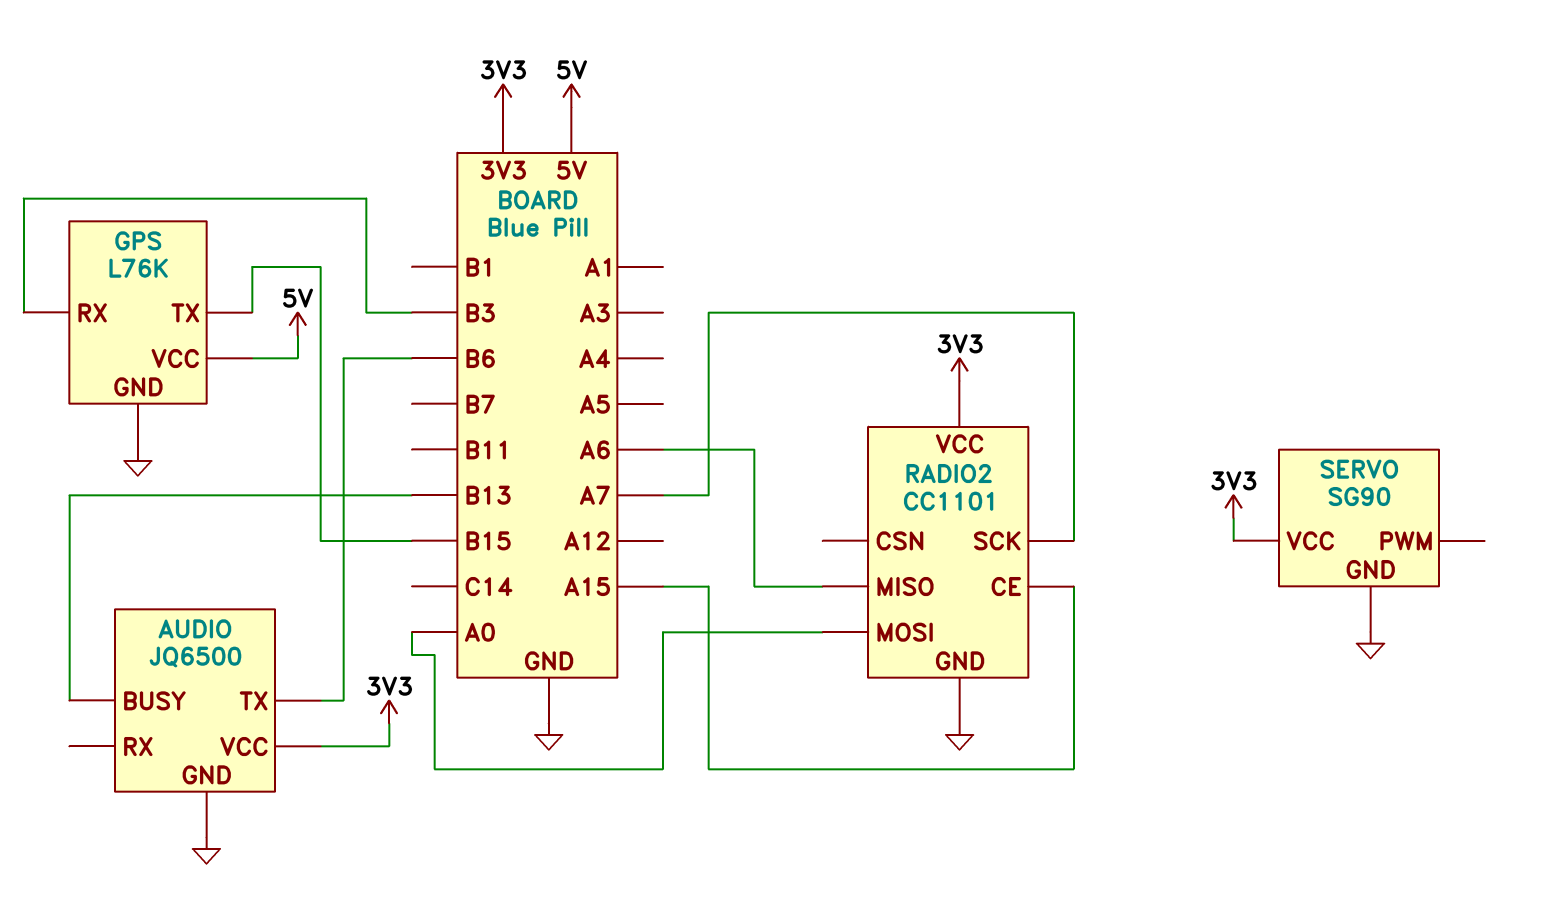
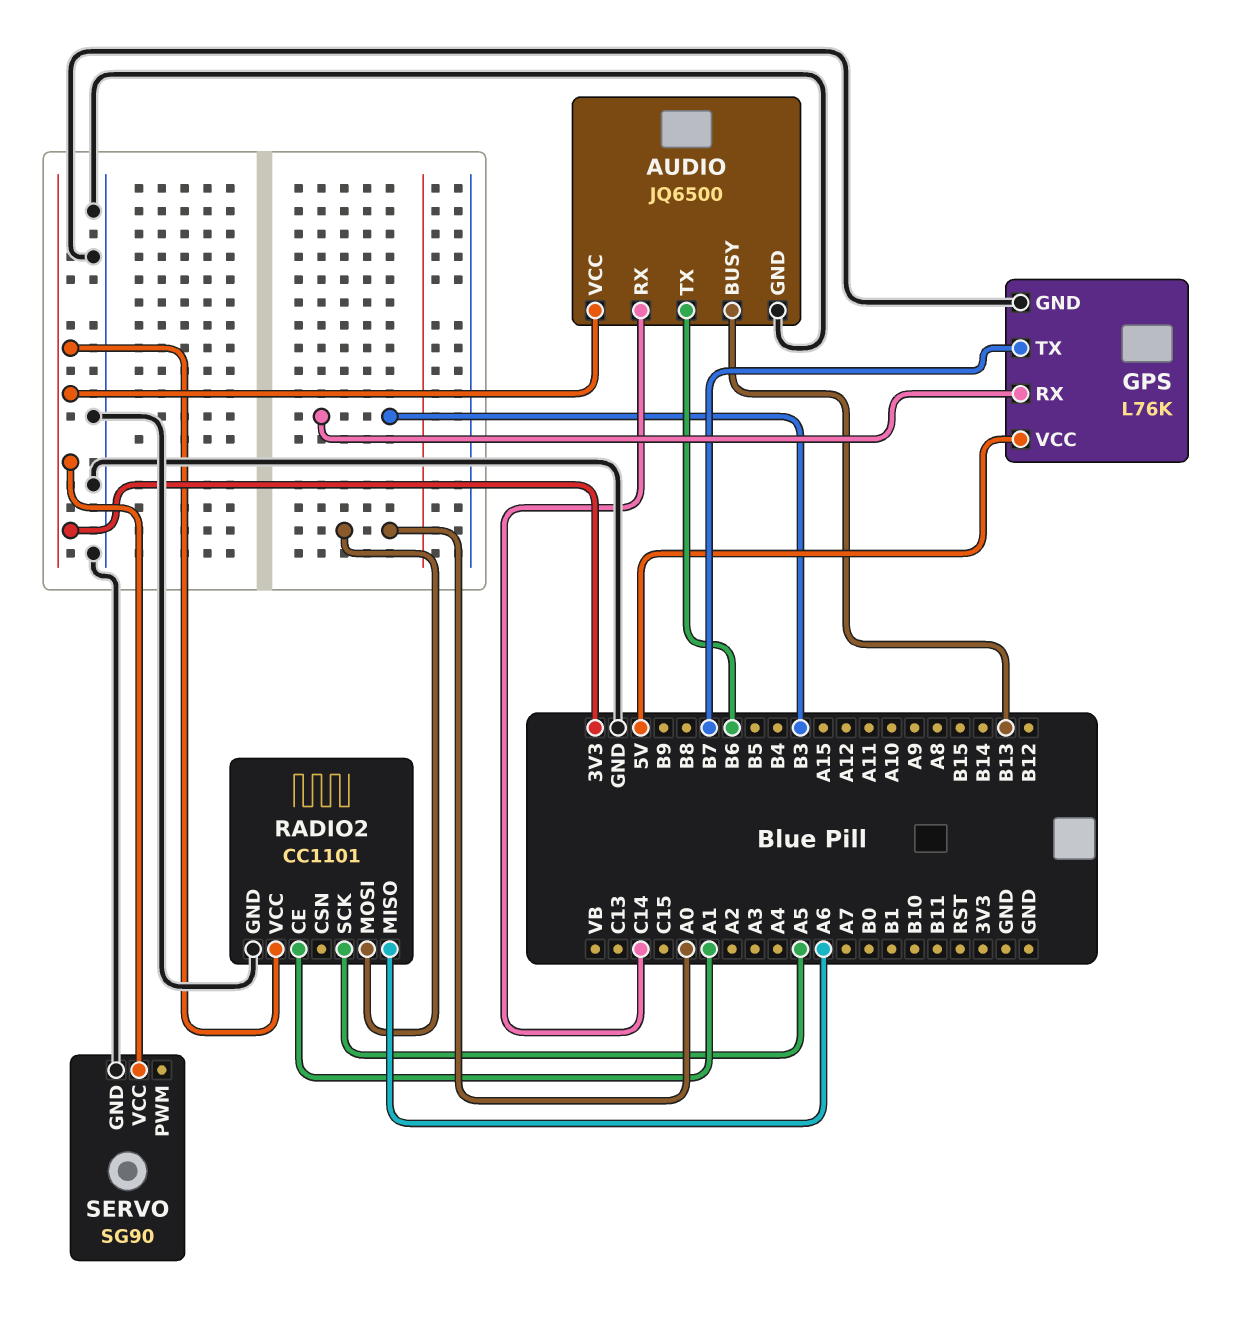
AUDIO pin RX: none -> C14
GPS pin TX: B15 -> B7
RADIO2 pin CE: A15 -> A1
RADIO2 pin SCK: A7 -> A5

